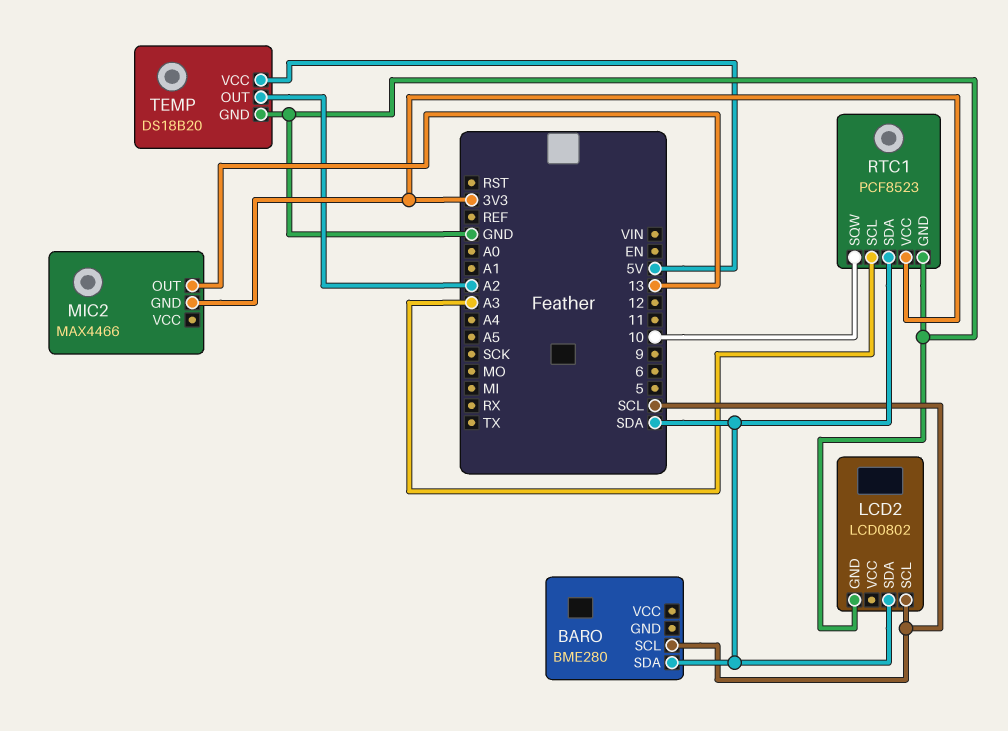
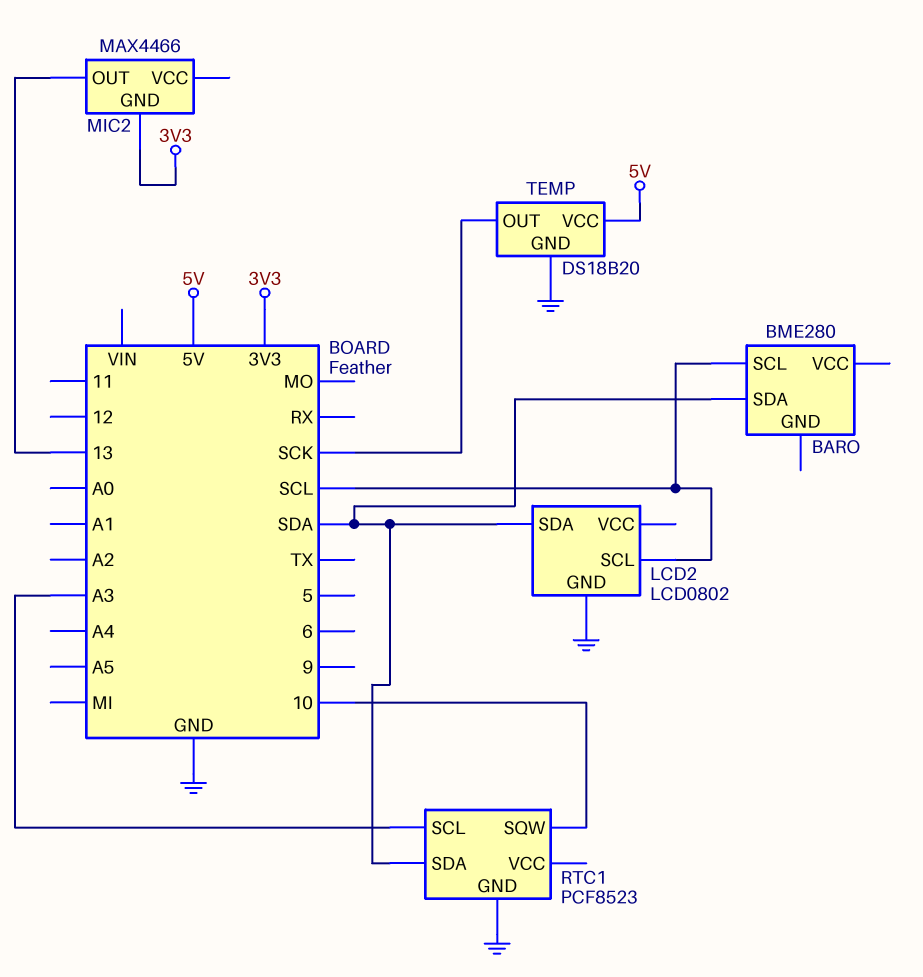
RTC1 pin VCC: 3V3 -> none
TEMP pin OUT: A2 -> SCK

